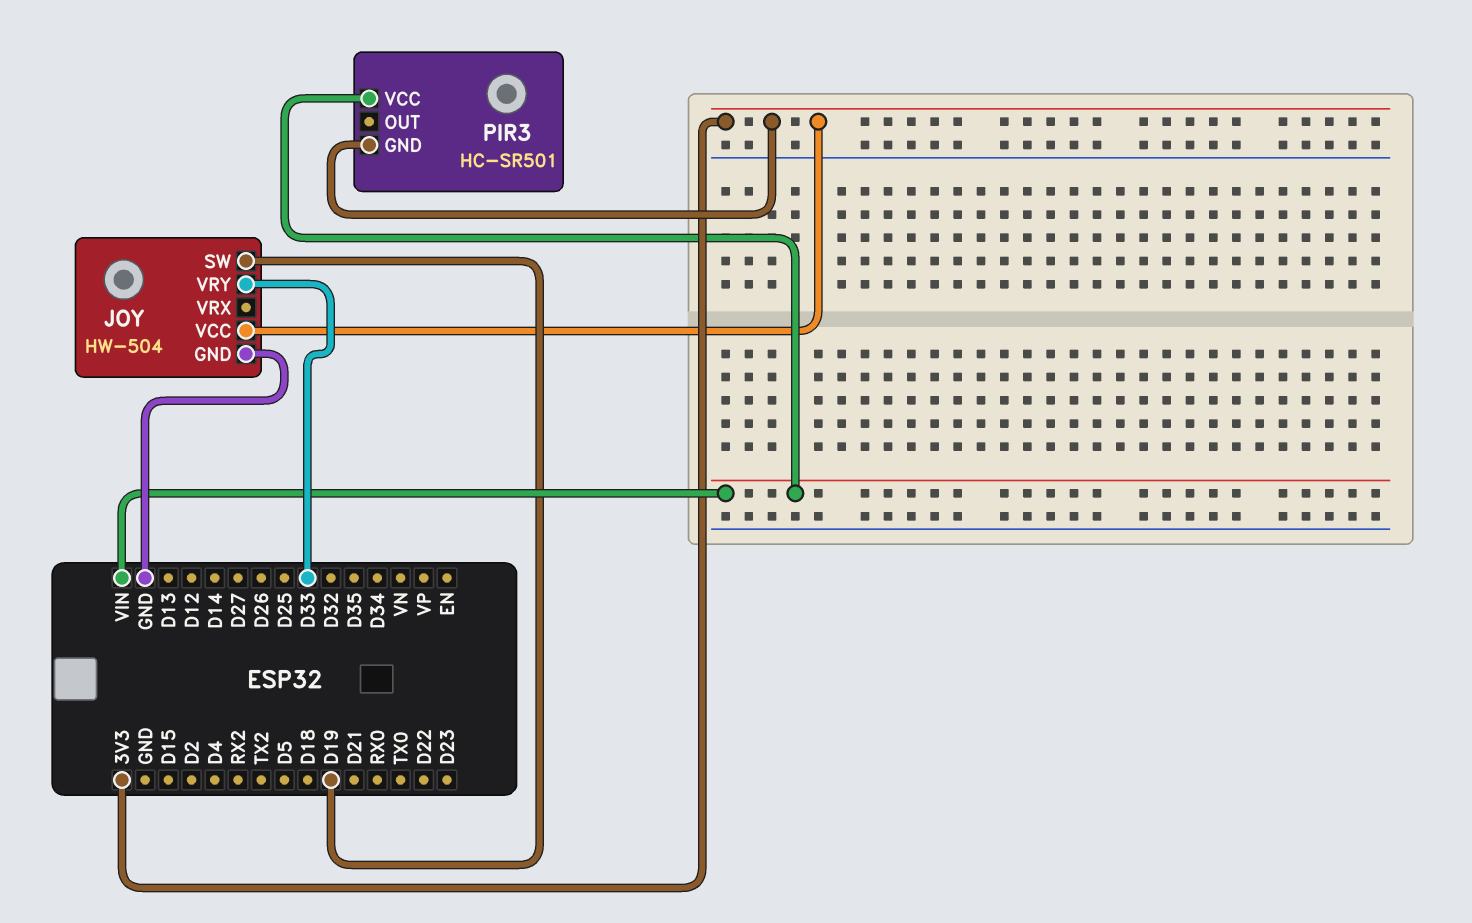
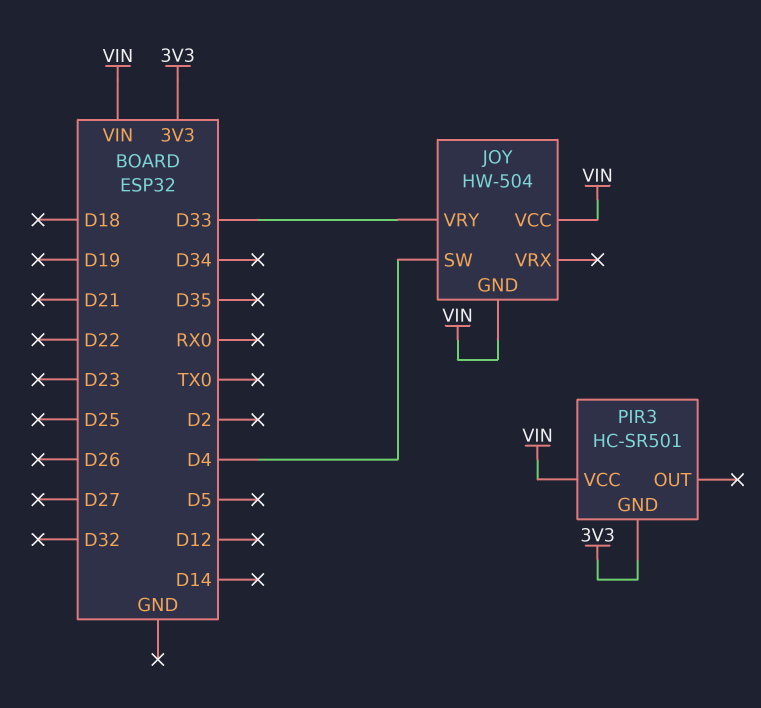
JOY pin GND: GND -> VIN
JOY pin SW: D19 -> D4
JOY pin VCC: 3V3 -> VIN

